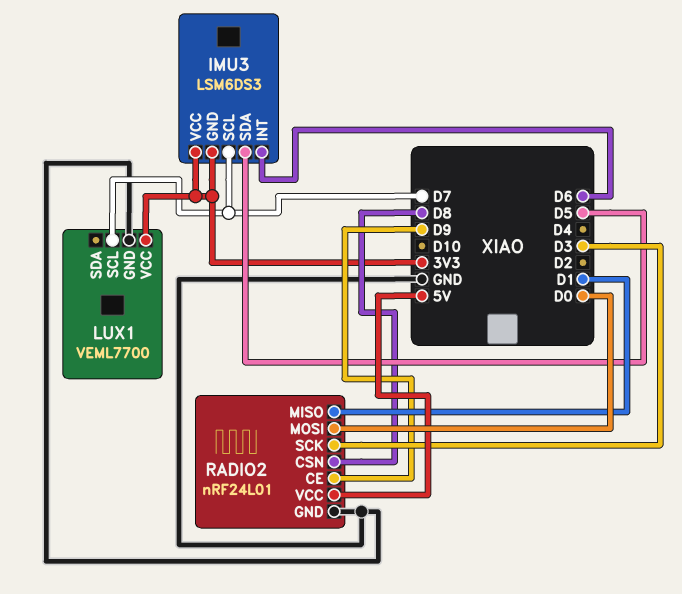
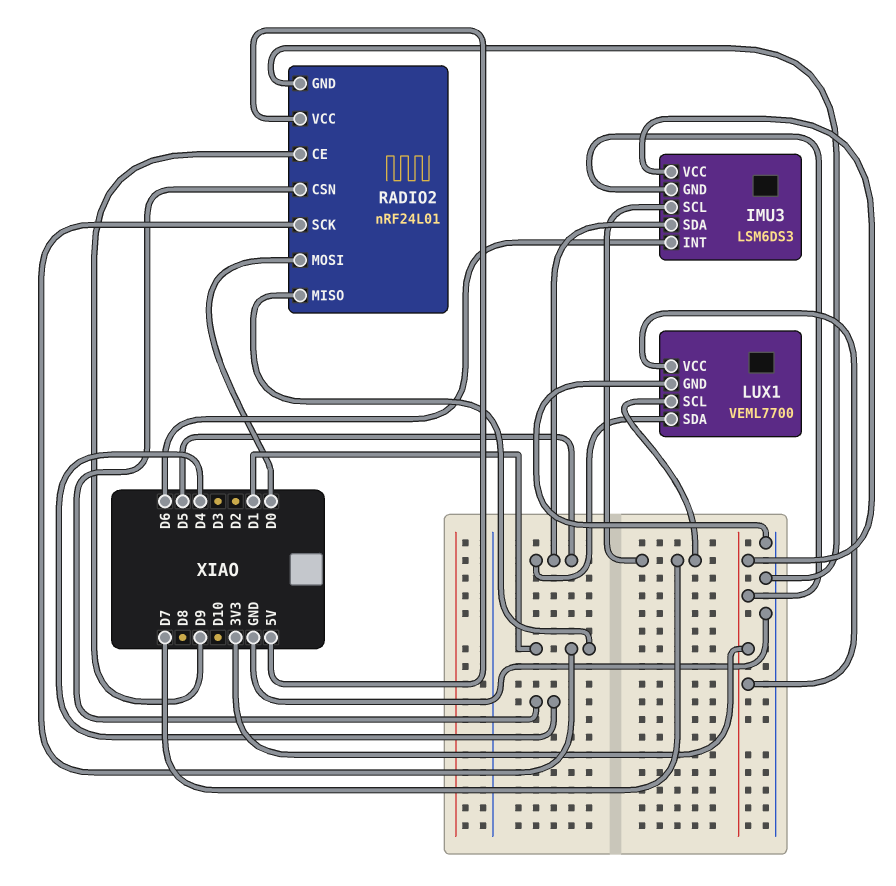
LUX1 pin SDA: none -> D5
RADIO2 pin CSN: D8 -> D4
RADIO2 pin SCK: D3 -> D1

